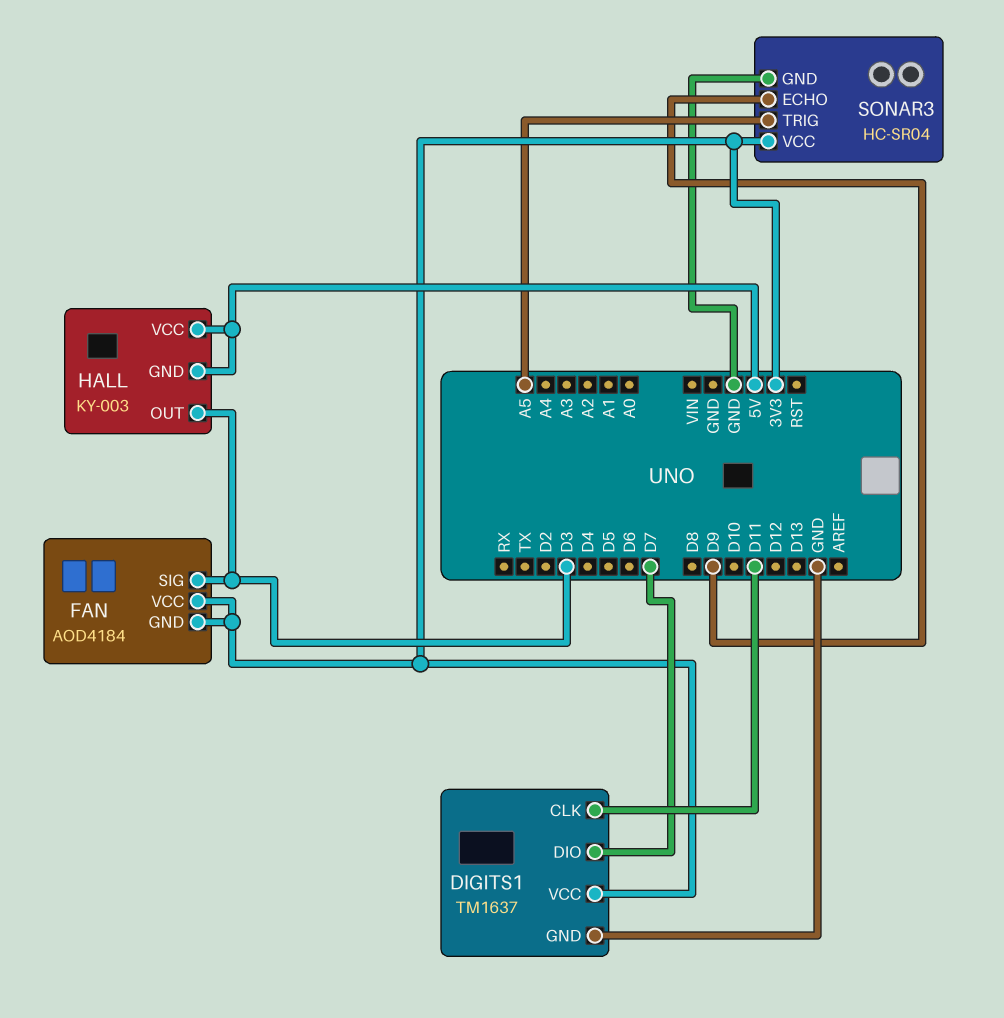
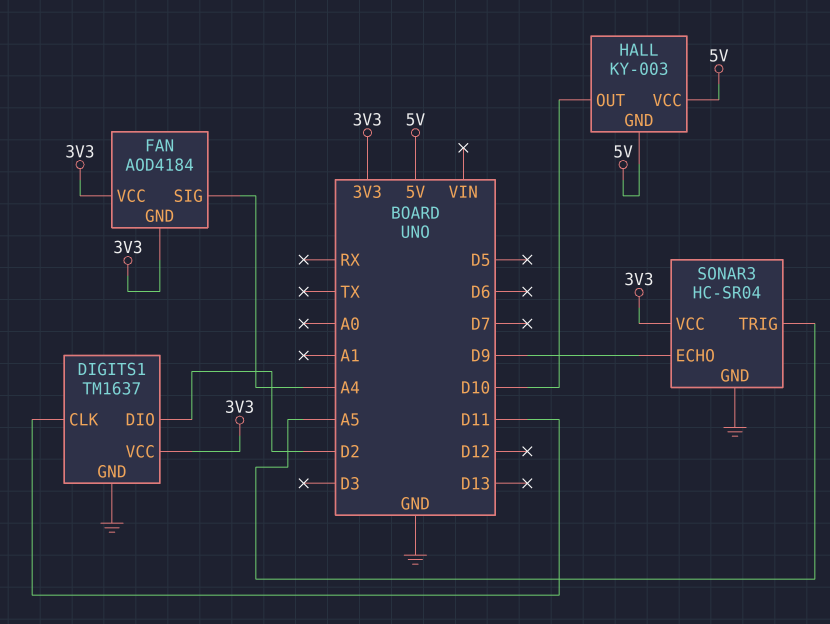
DIGITS1 pin DIO: D7 -> D2
FAN pin SIG: D3 -> A4
HALL pin OUT: D3 -> D10

